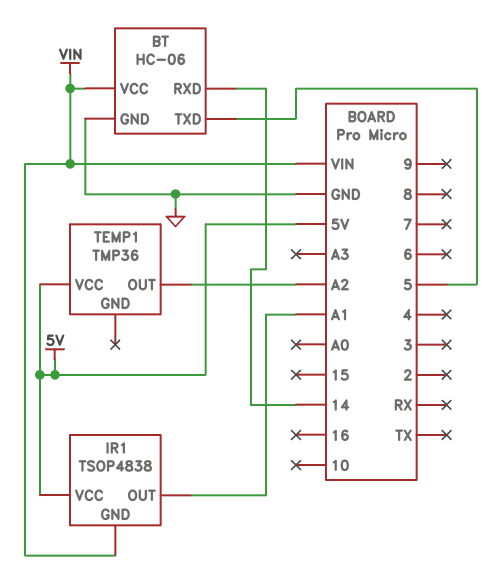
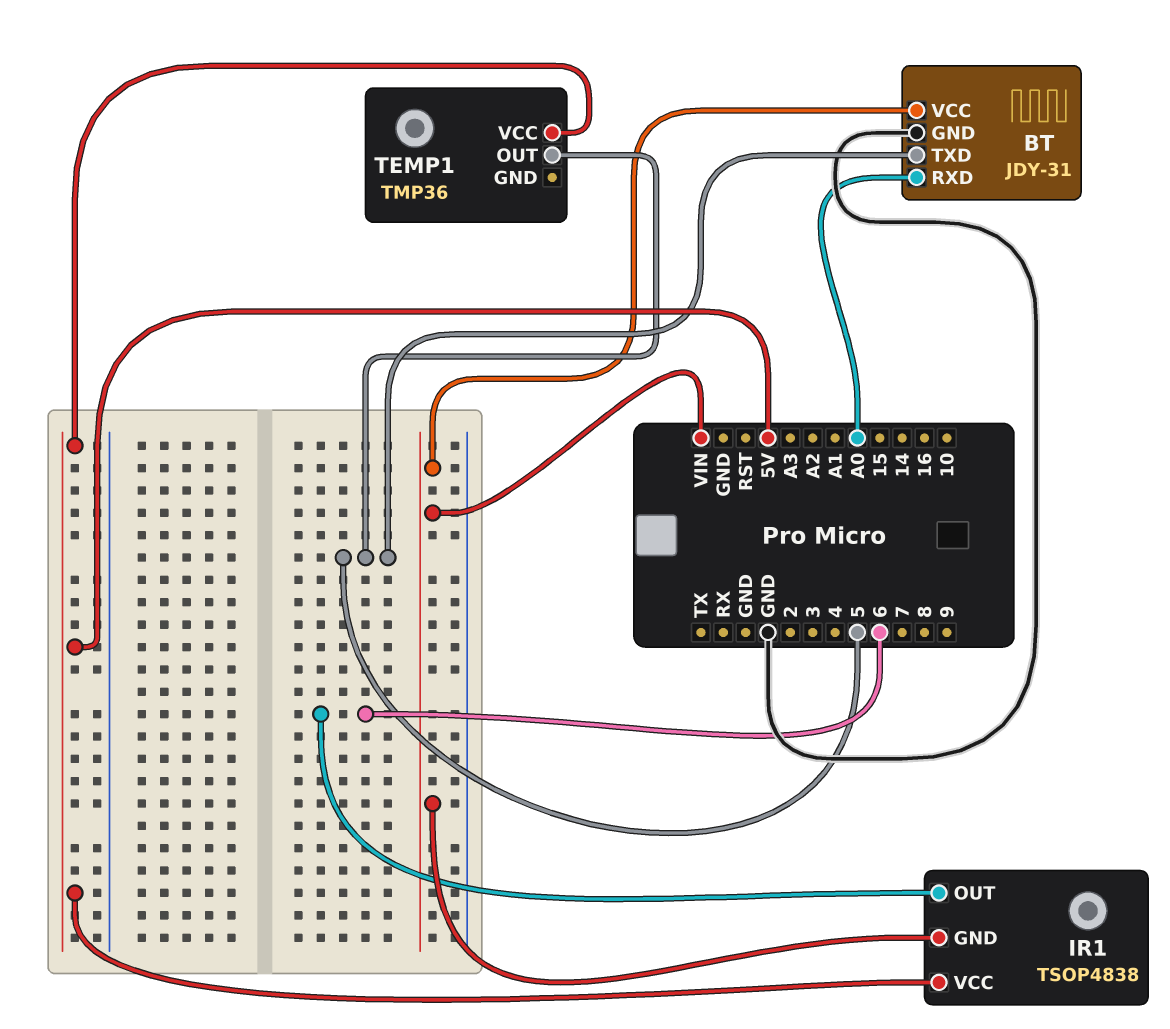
BT: HC-06 -> JDY-31
BT pin RXD: 14 -> A0
IR1 pin OUT: A1 -> 6
TEMP1 pin OUT: A2 -> 5

